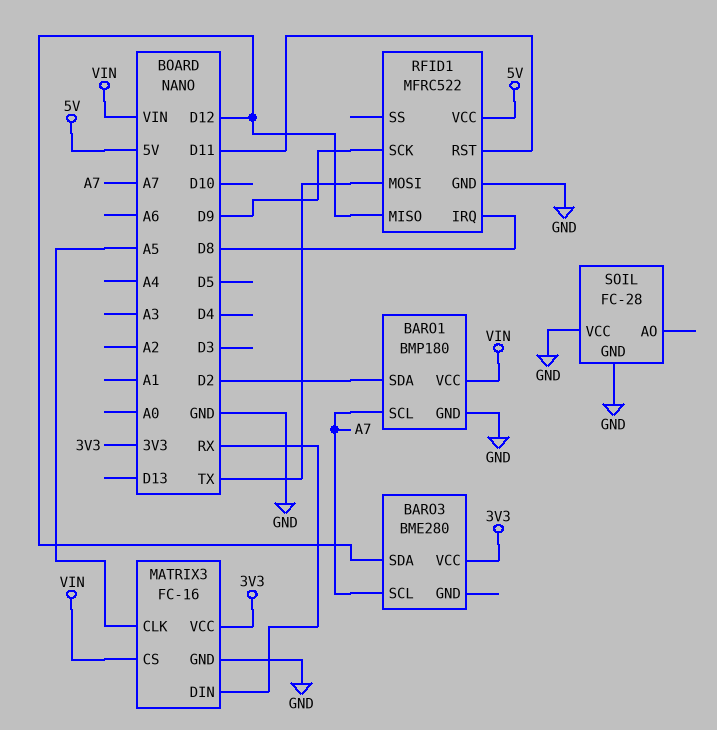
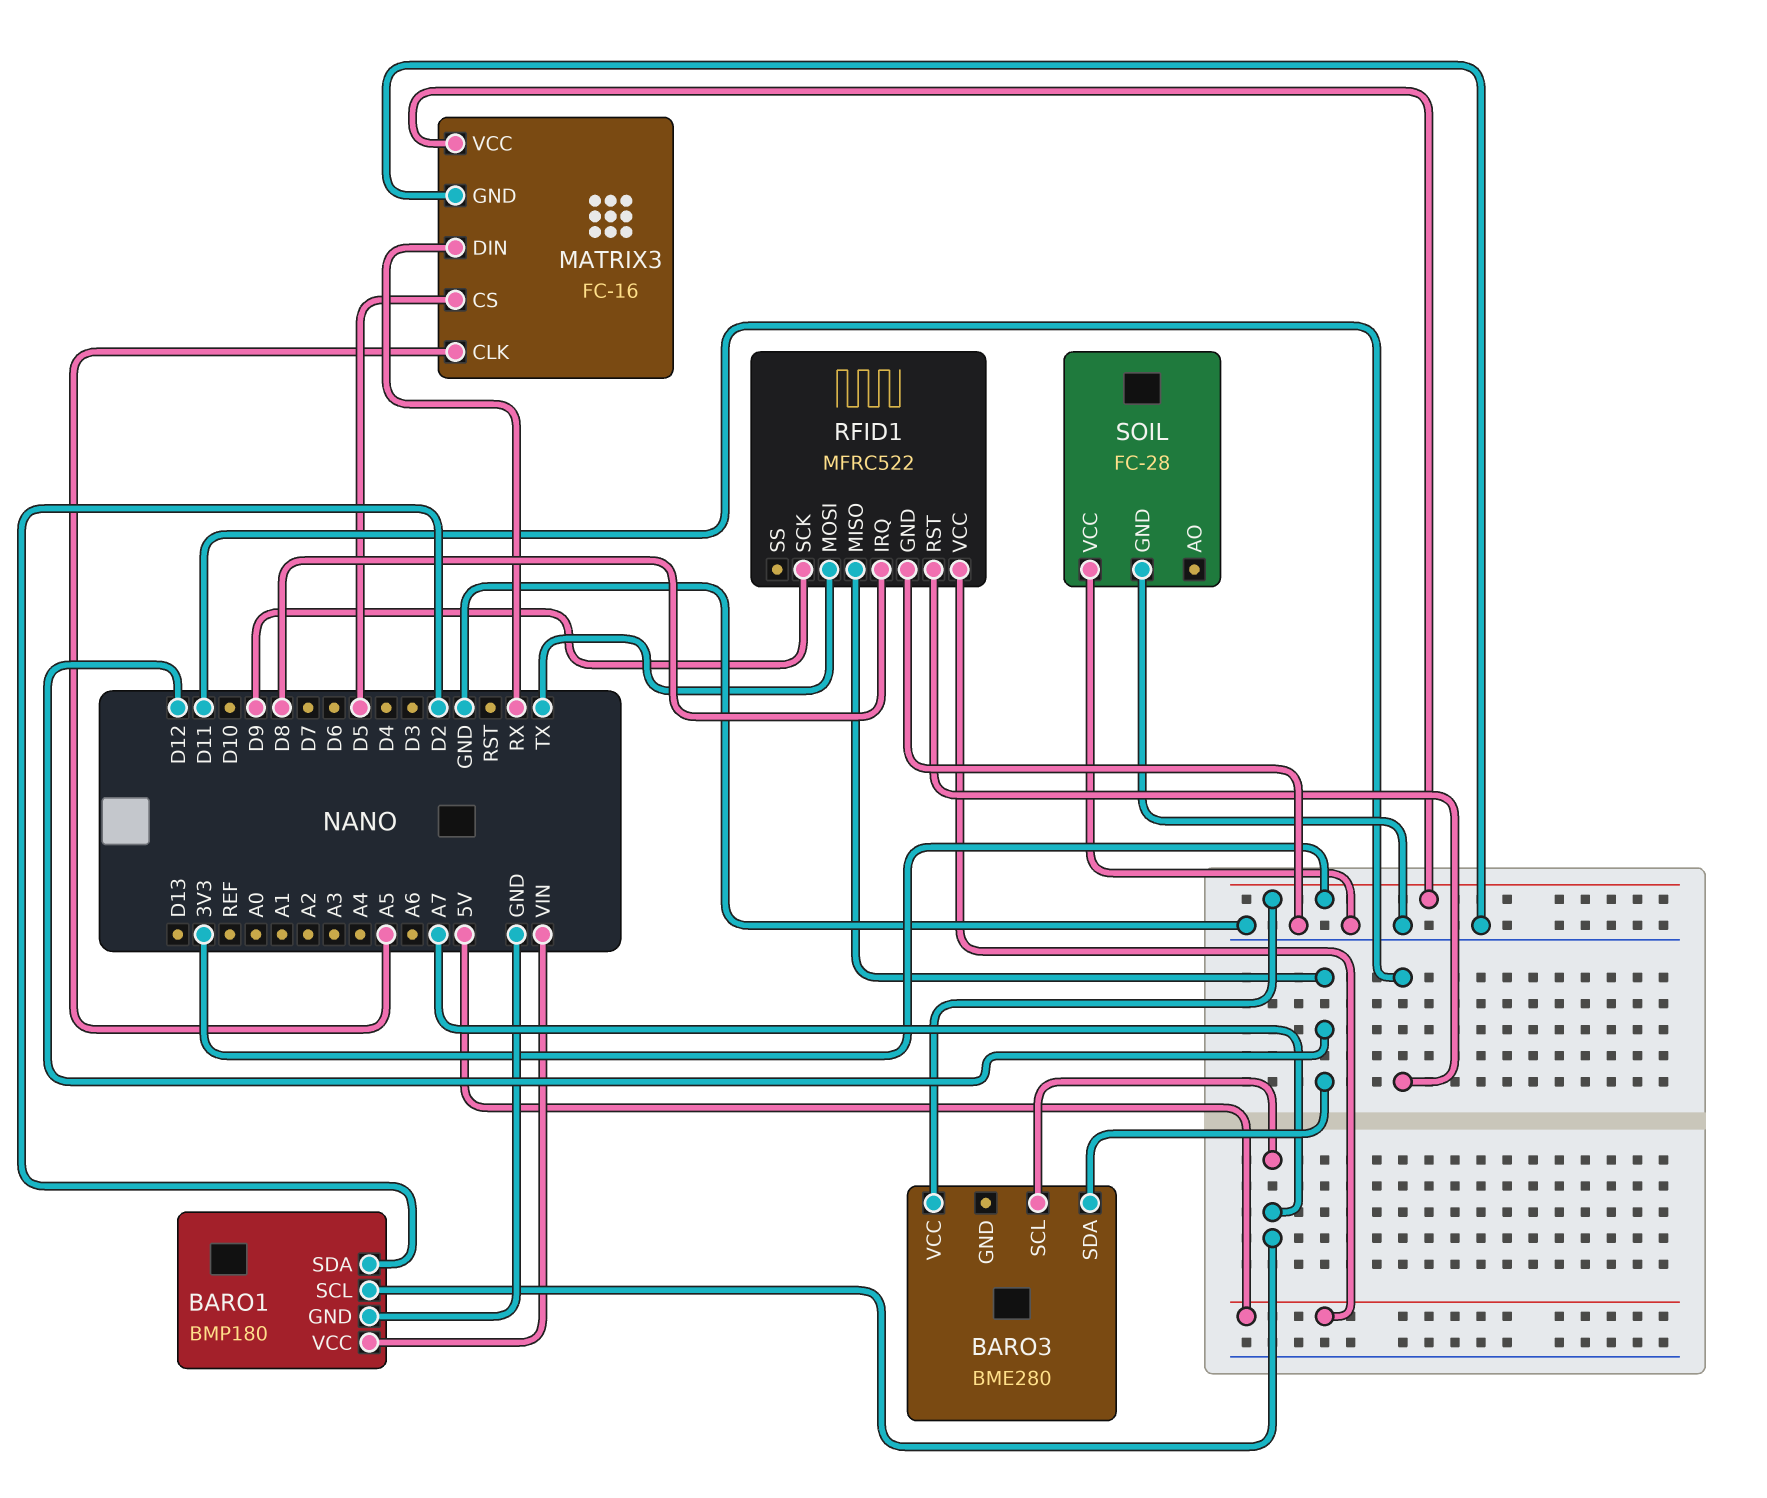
MATRIX3 pin CS: VIN -> D5

